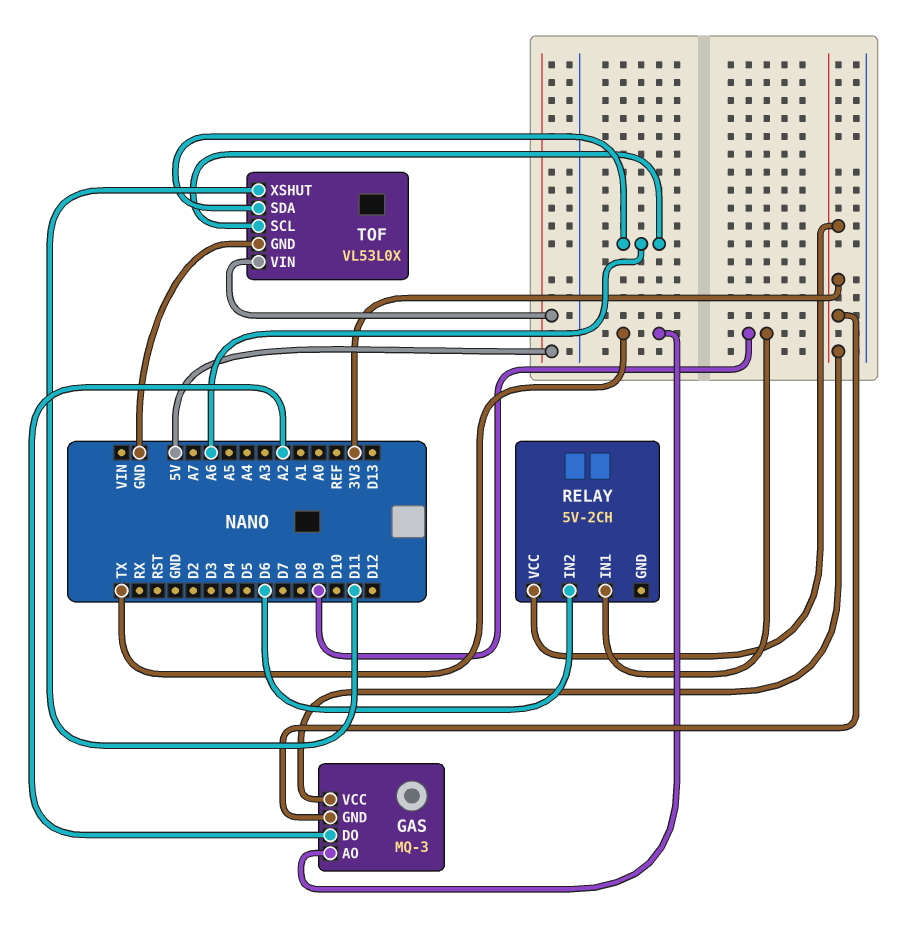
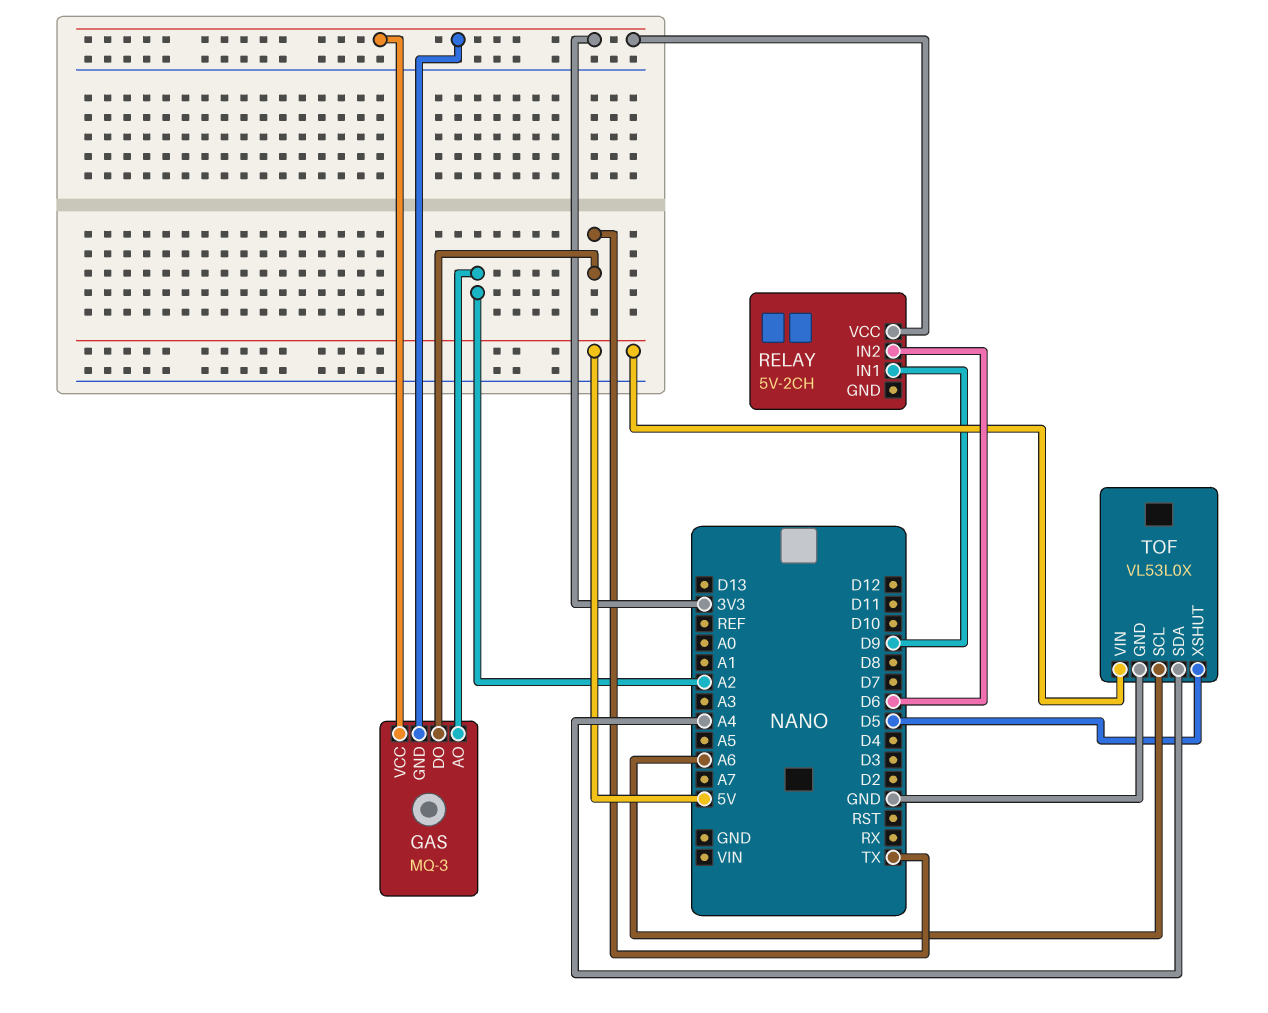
GAS pin AO: TX -> A2
GAS pin DO: A2 -> TX
TOF pin SDA: A6 -> A4
TOF pin XSHUT: D11 -> D5

